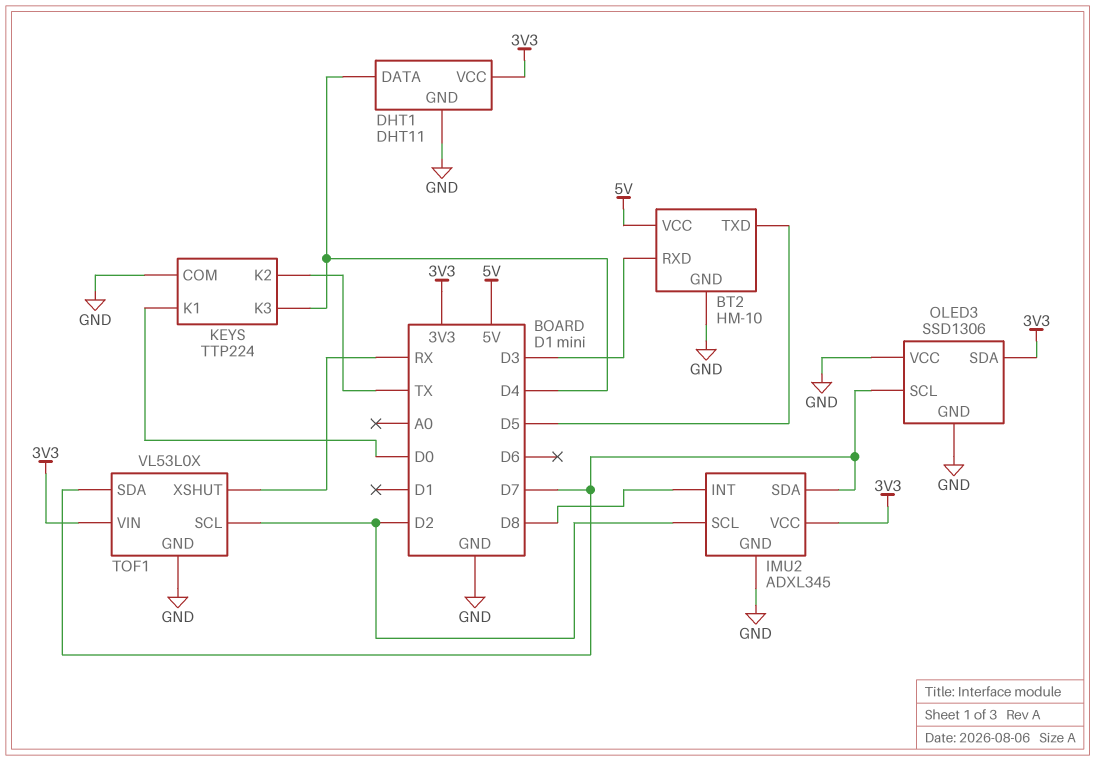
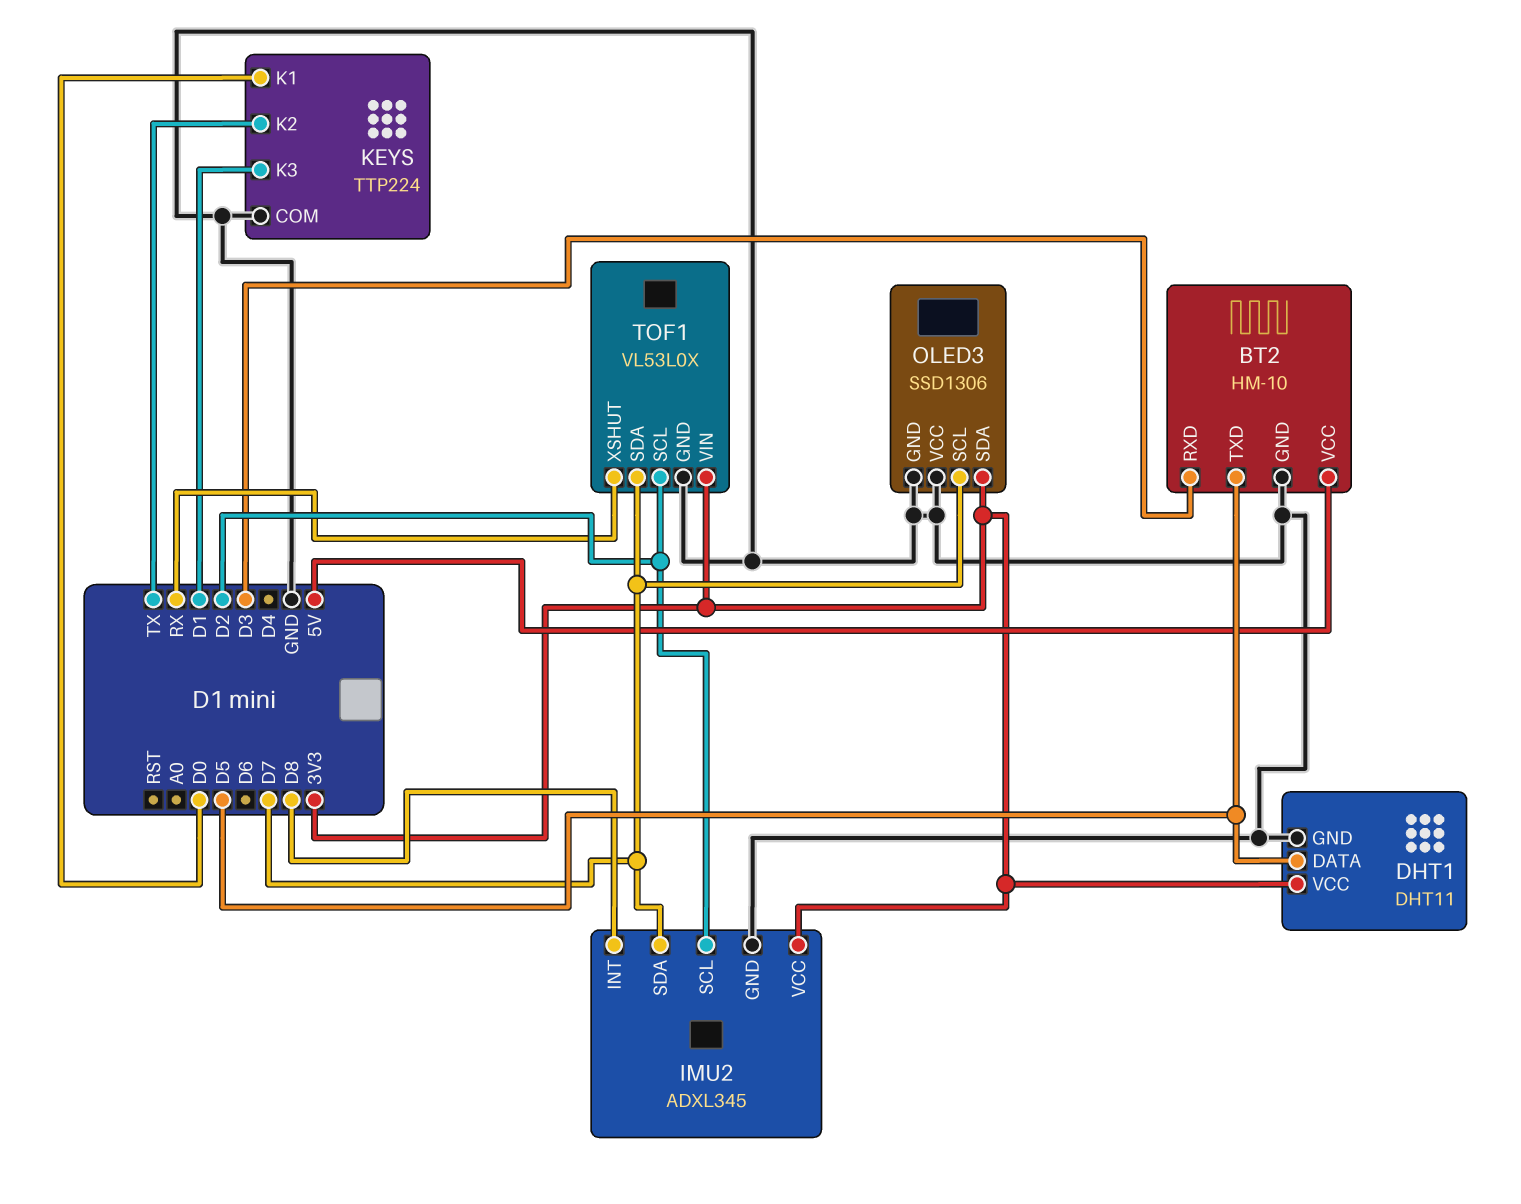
DHT1 pin DATA: D4 -> D5
KEYS pin K3: D4 -> D1

